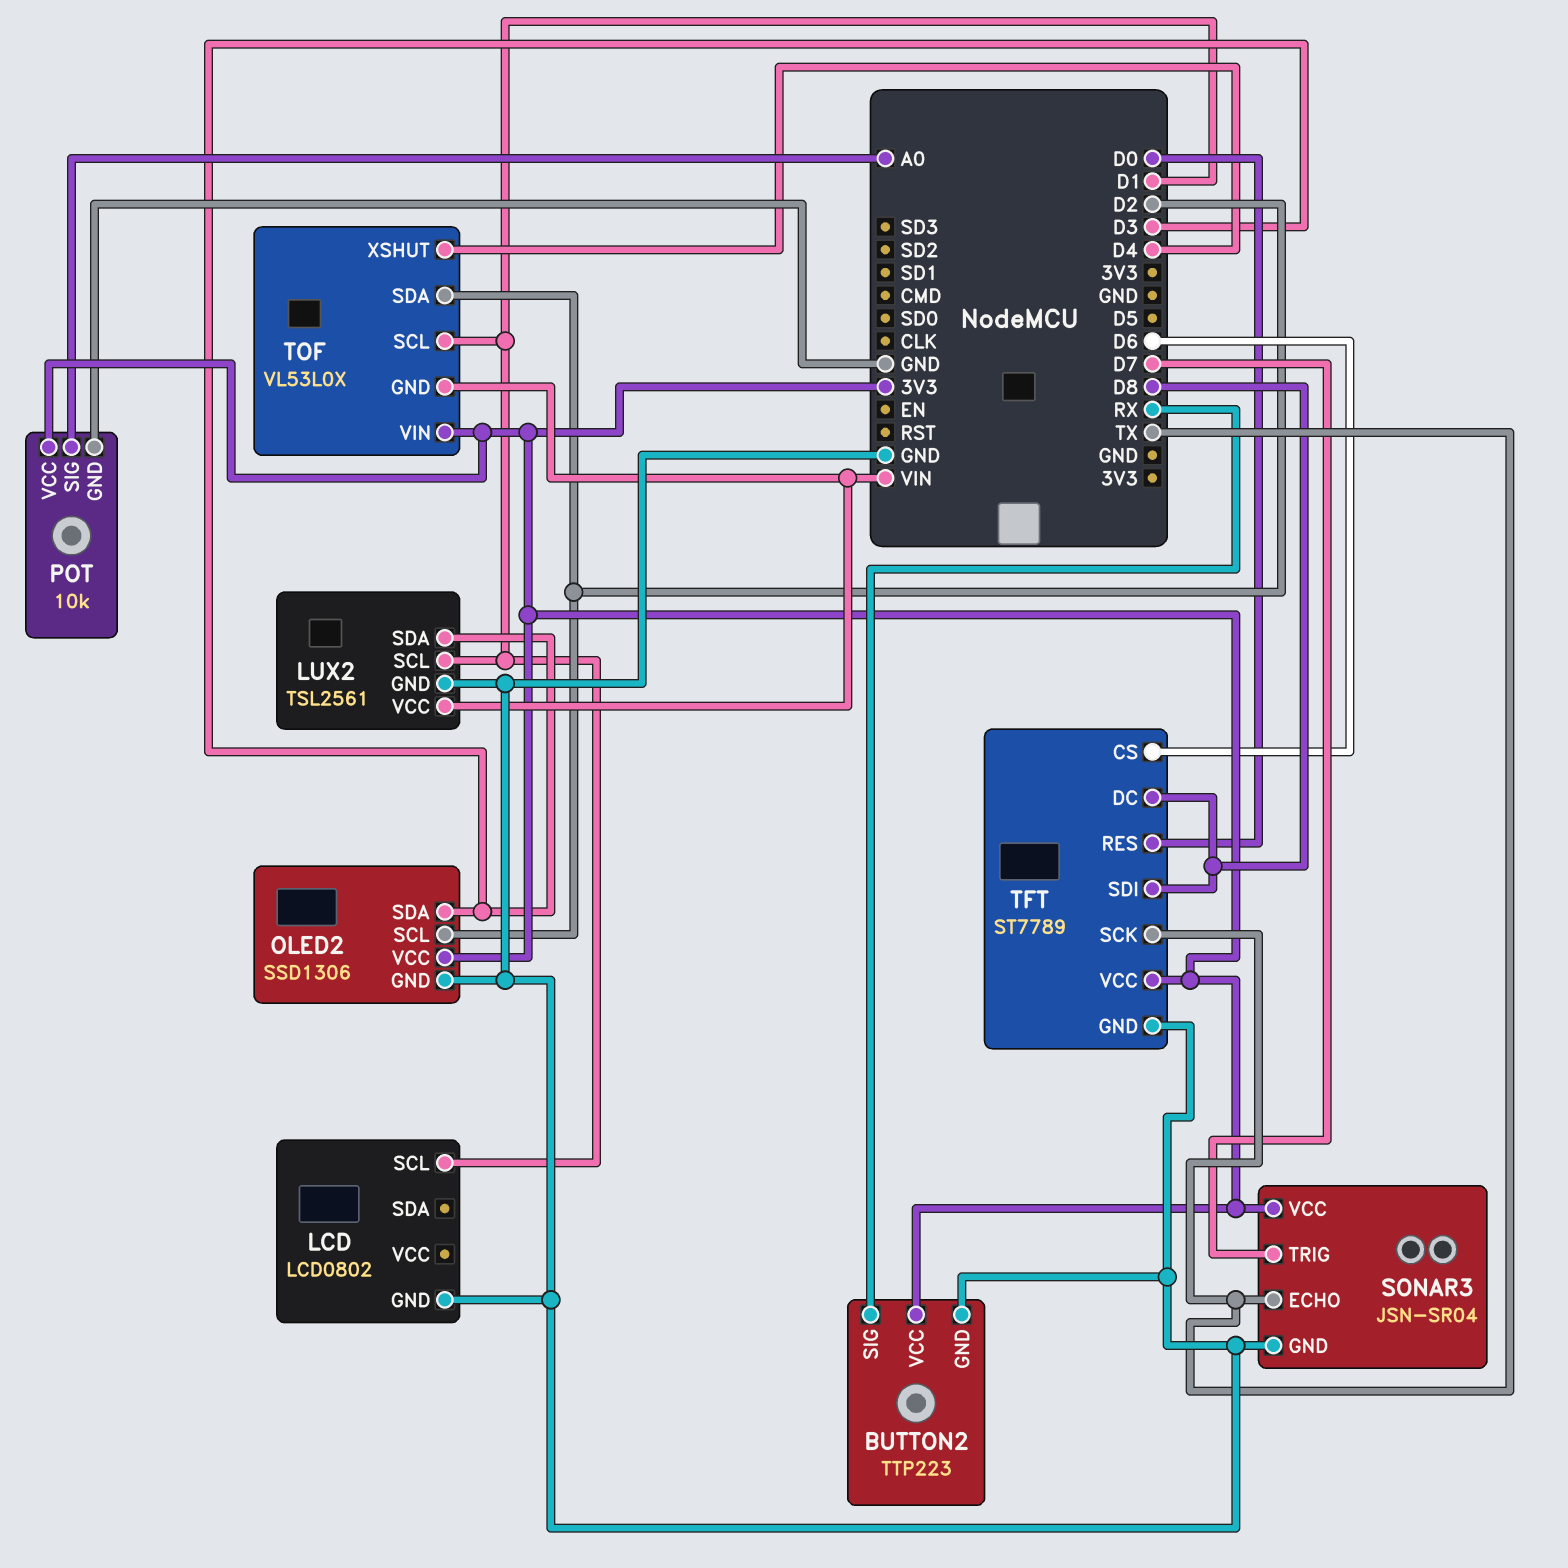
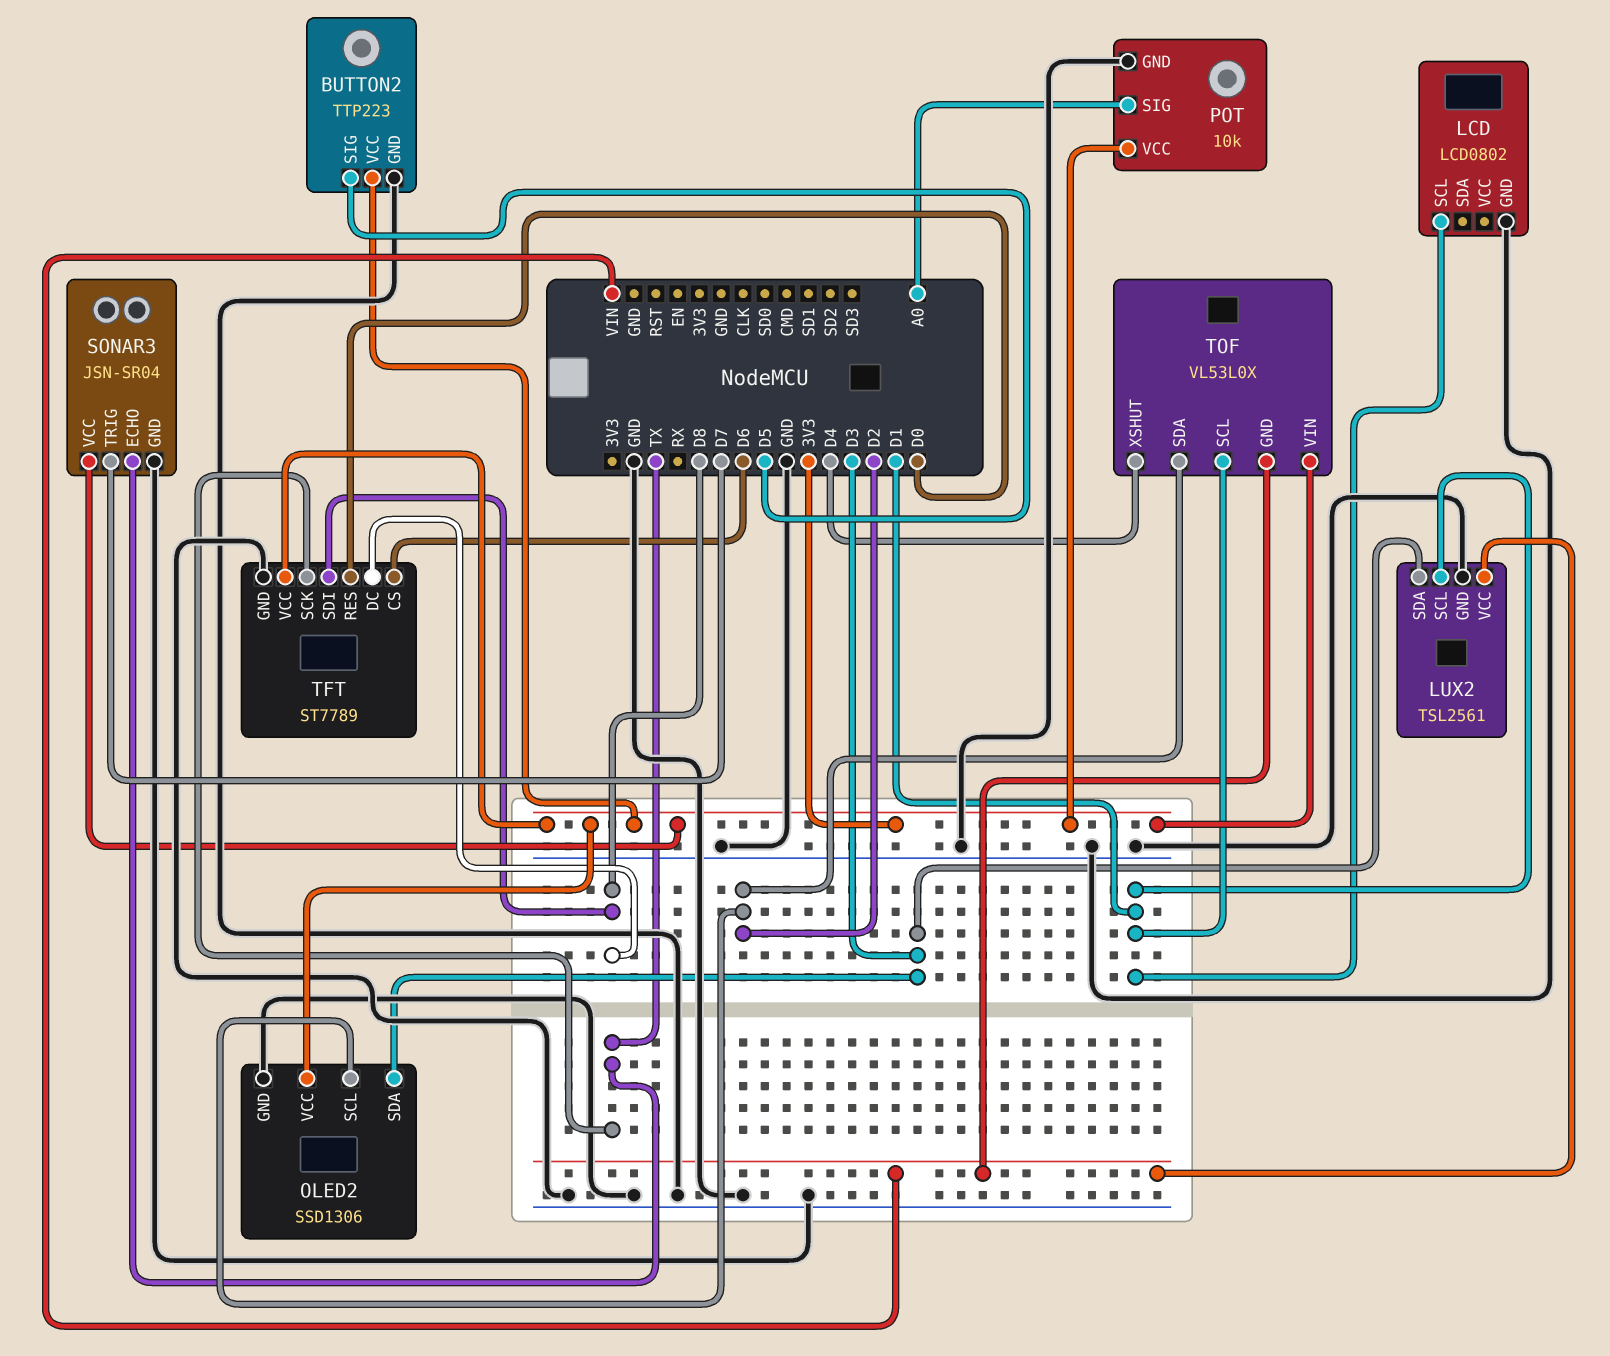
BUTTON2 pin SIG: RX -> D5

